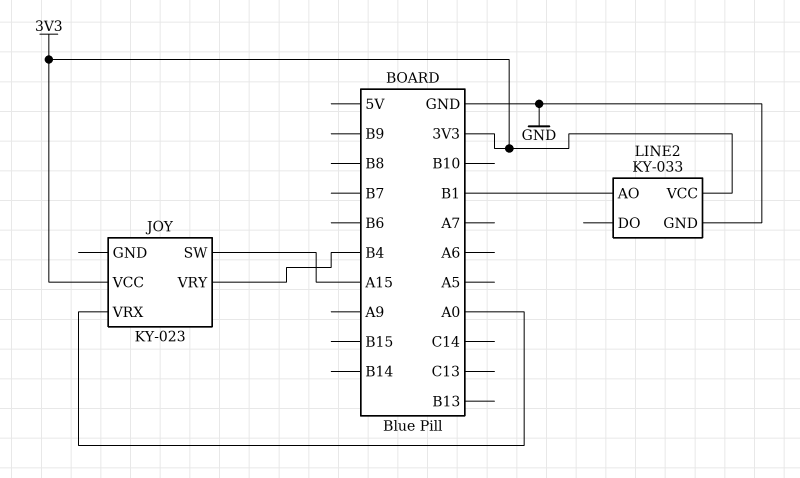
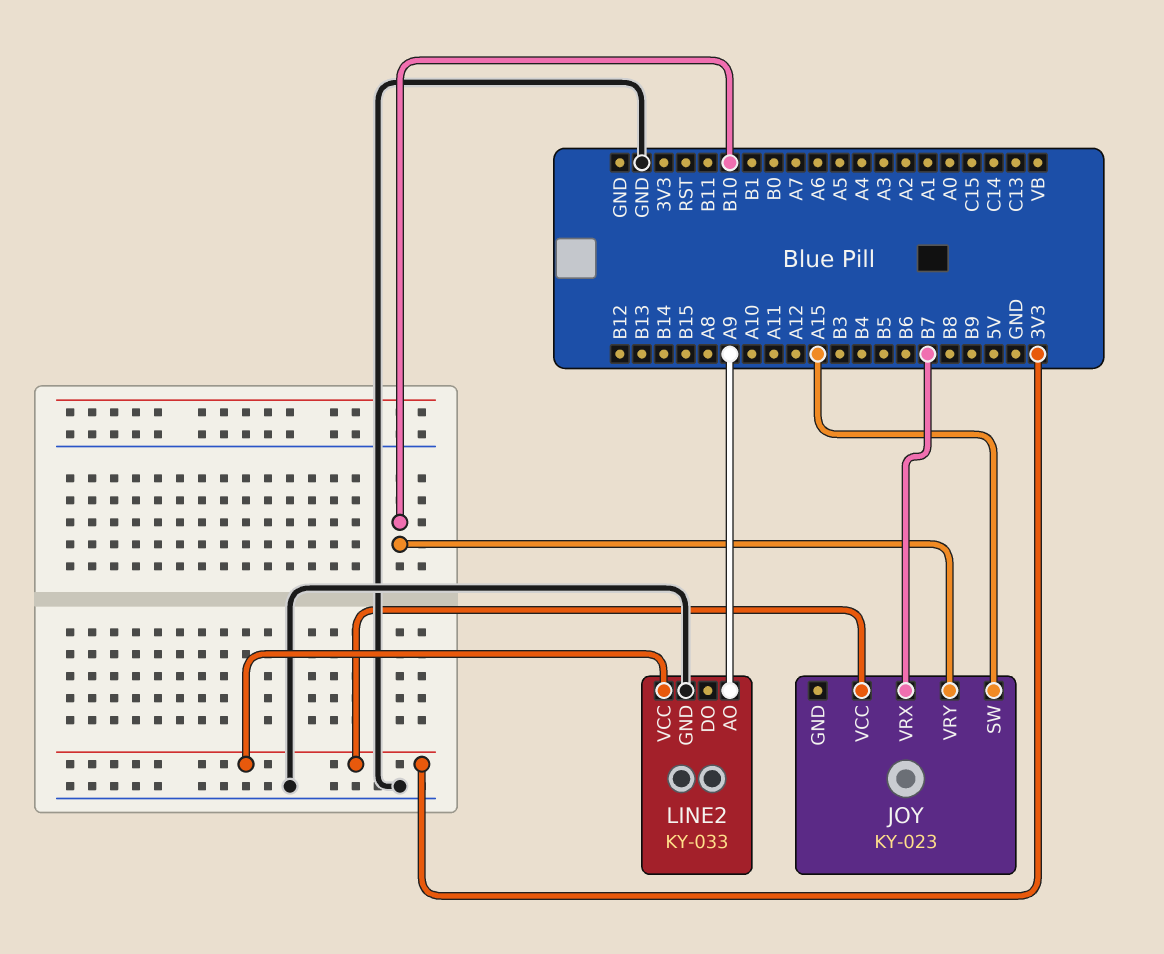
JOY pin VRX: A0 -> B7
JOY pin VRY: B4 -> B10
LINE2 pin AO: B1 -> A9

